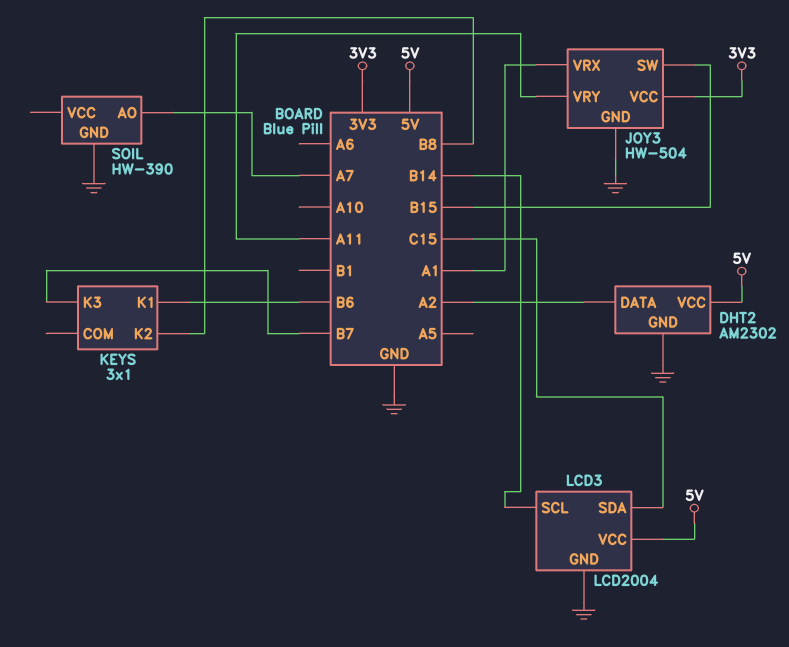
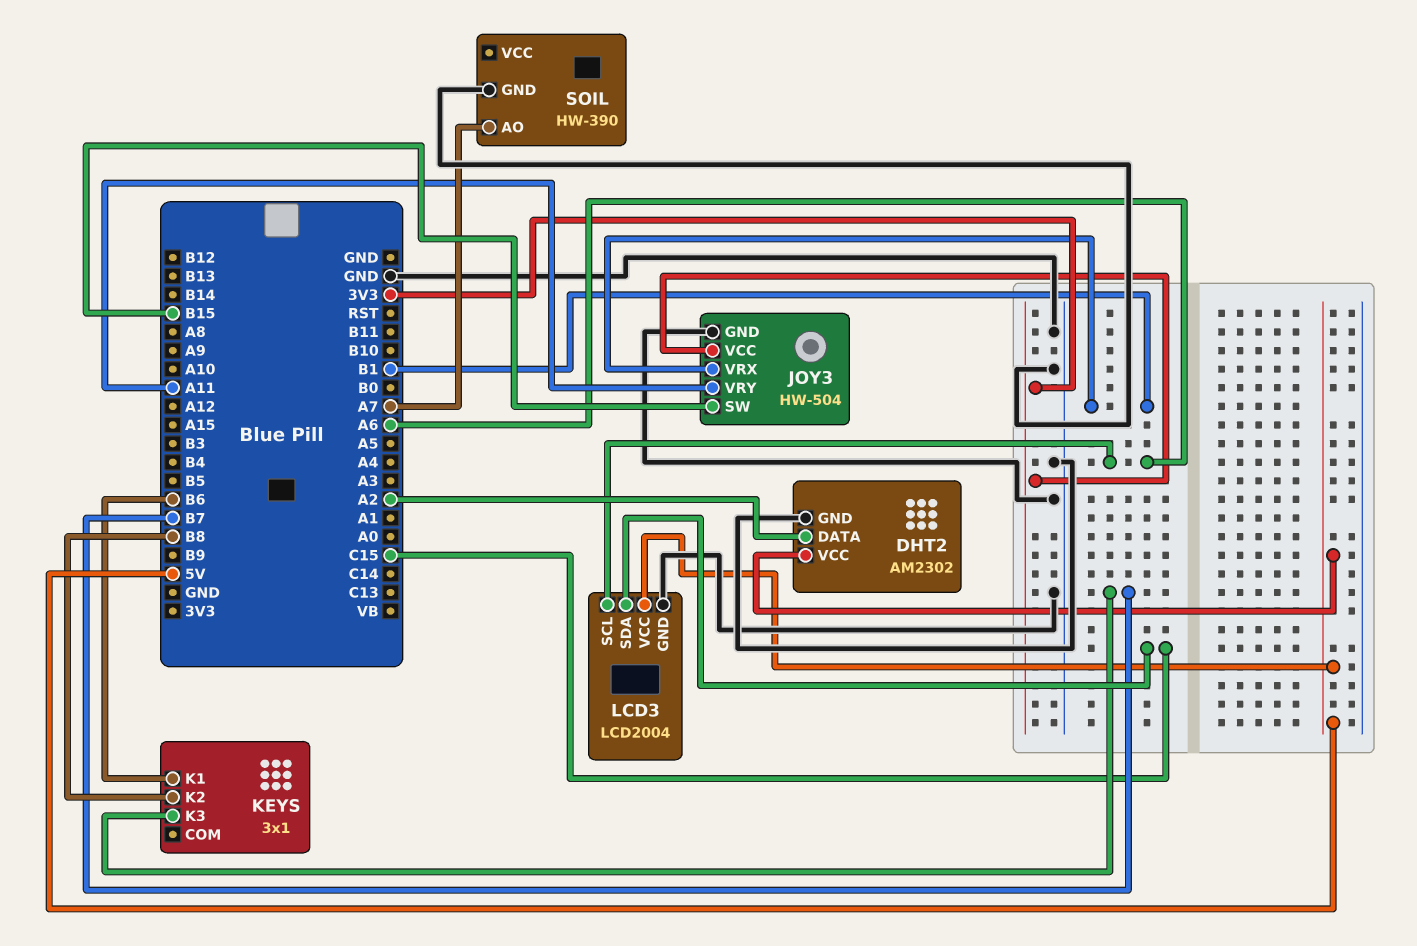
JOY3 pin VRX: A1 -> B1
LCD3 pin SCL: B14 -> A6

